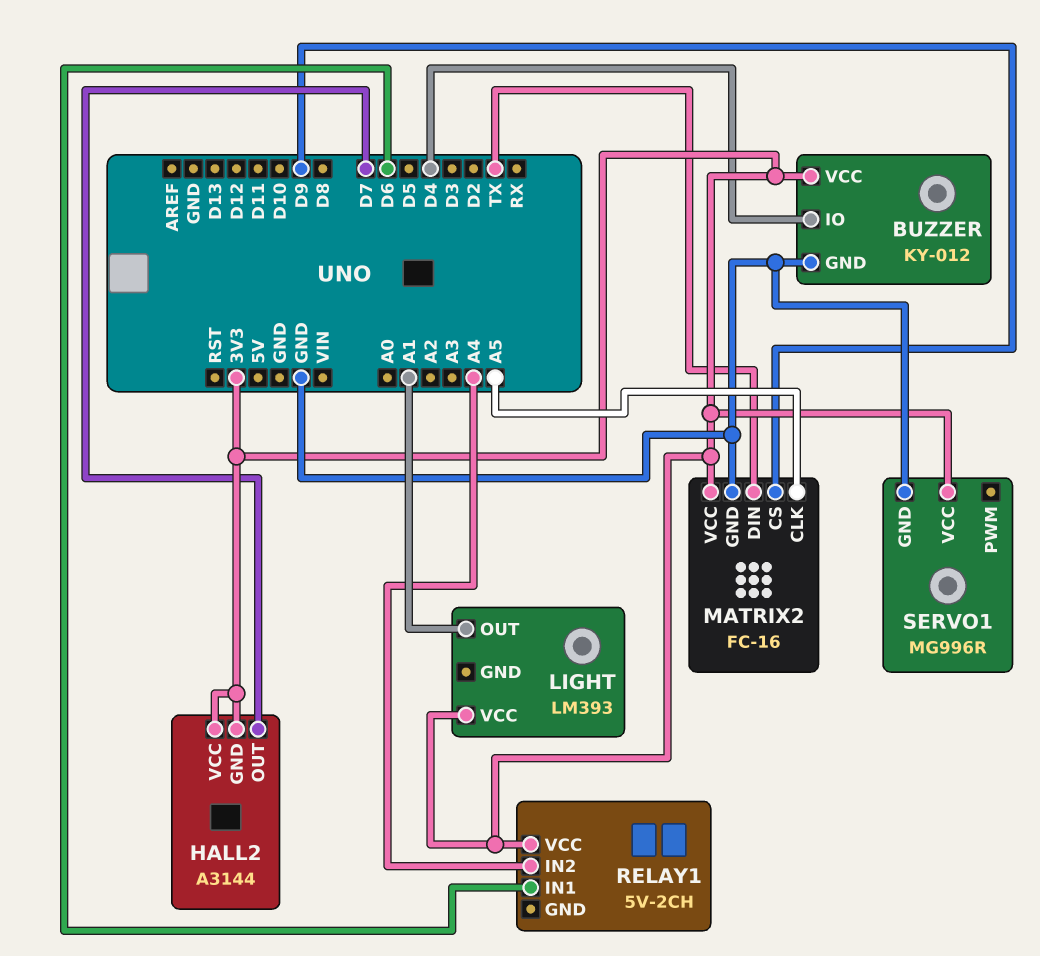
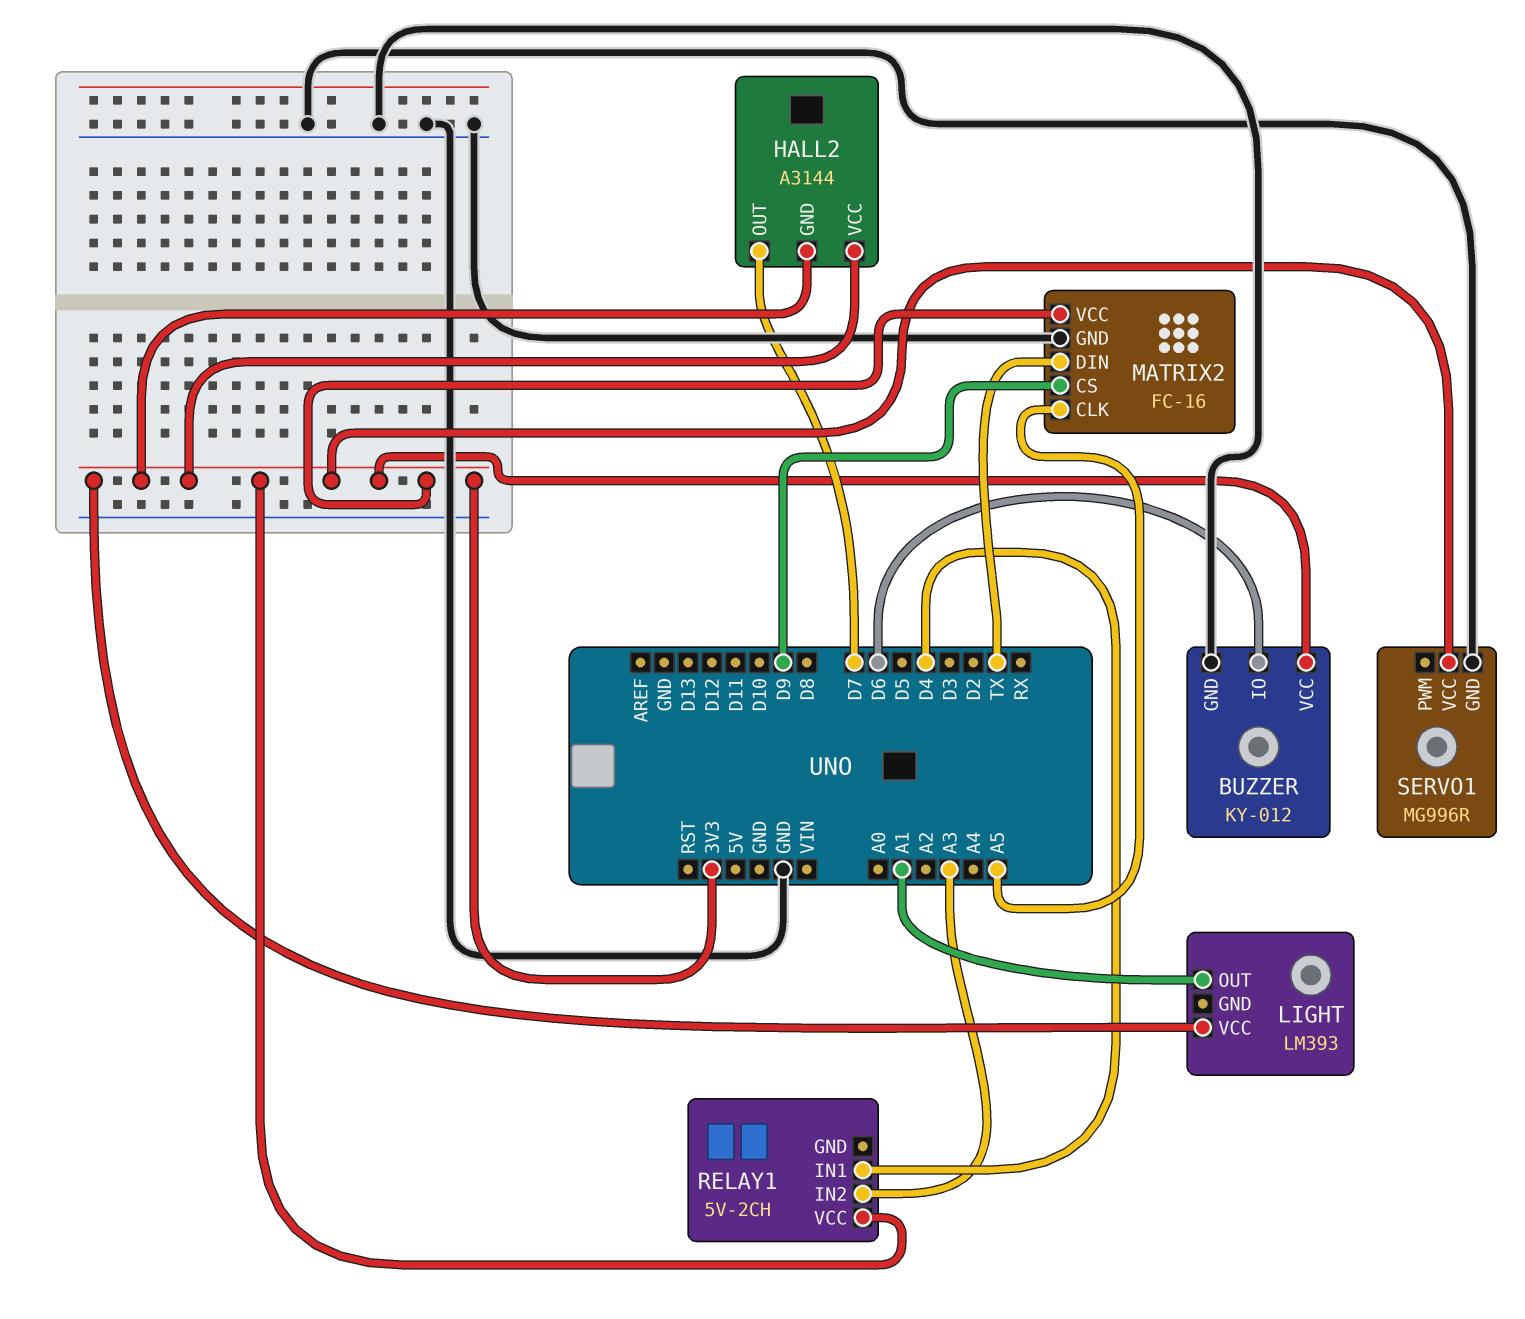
BUZZER pin IO: D4 -> D6
RELAY1 pin IN1: D6 -> D4
RELAY1 pin IN2: A4 -> A3

